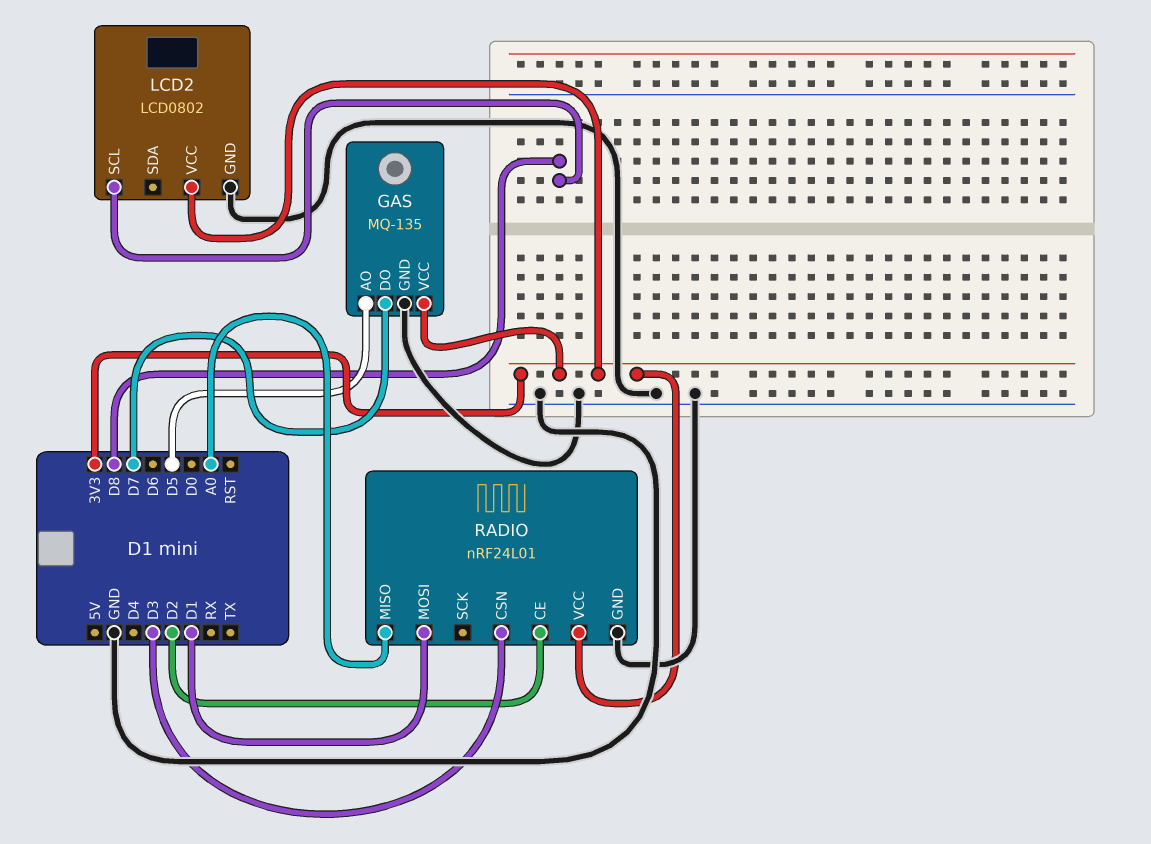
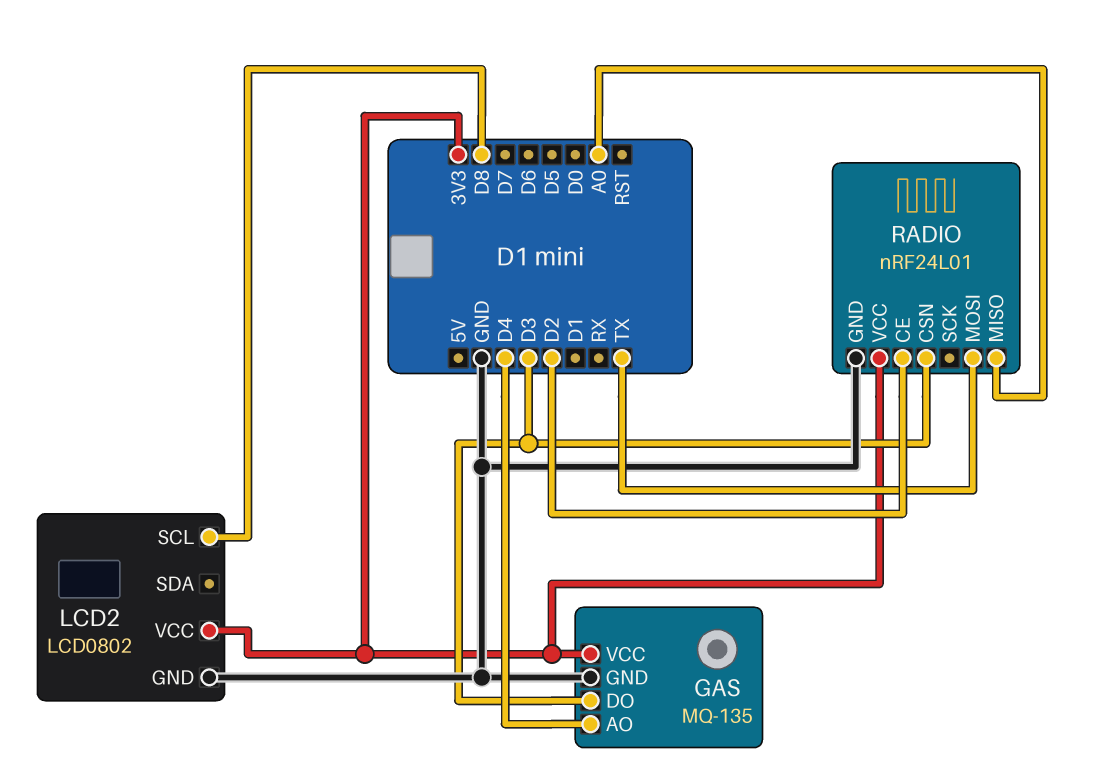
GAS pin AO: D5 -> D4
GAS pin DO: D7 -> D3
RADIO pin MOSI: D1 -> TX

